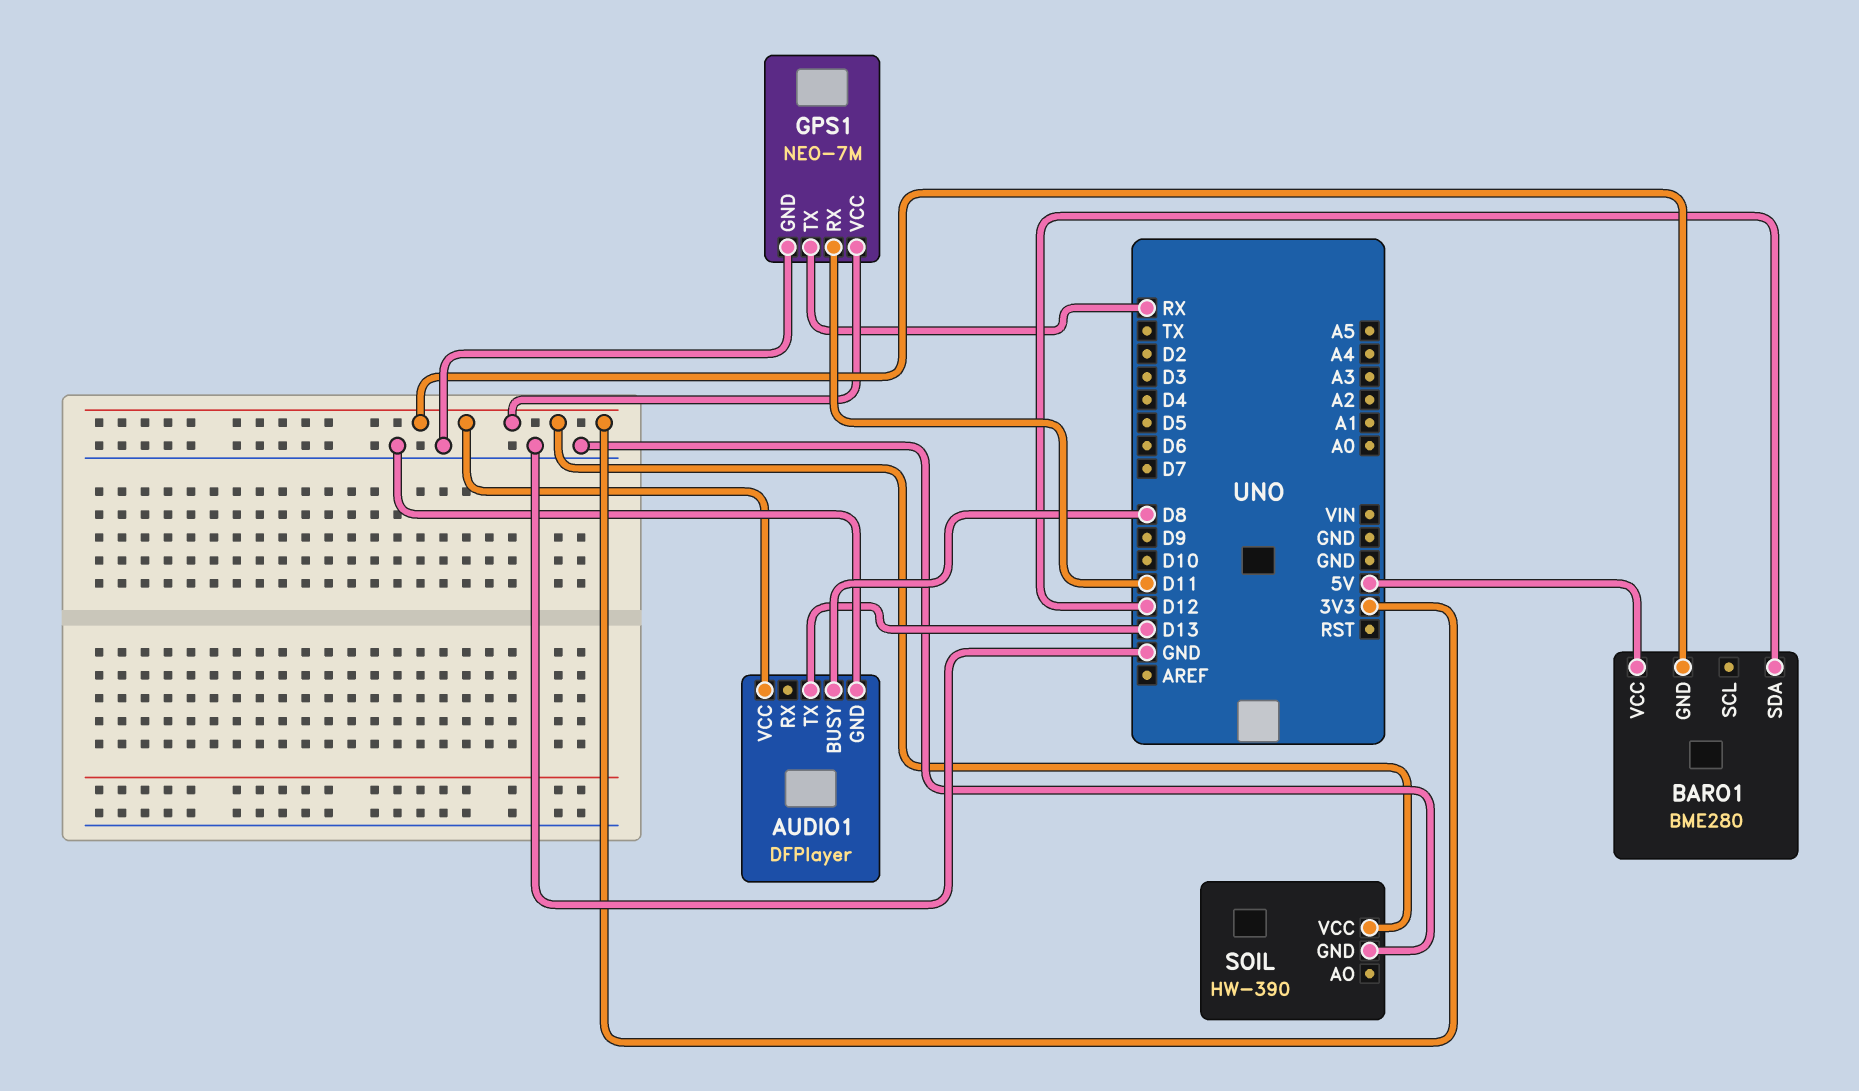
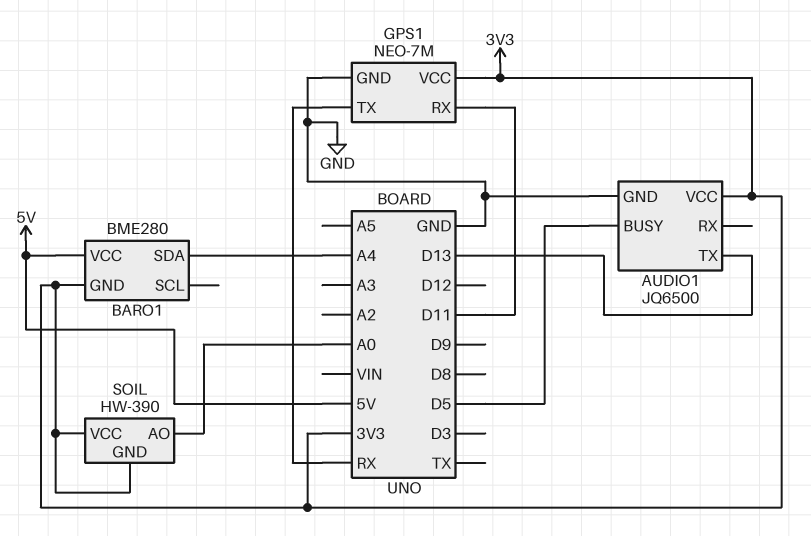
AUDIO1: DFPlayer -> JQ6500
AUDIO1 pin BUSY: D8 -> D5
BARO1 pin SDA: D12 -> A4
SOIL pin AO: none -> A0
SOIL pin GND: GND -> 3V3

